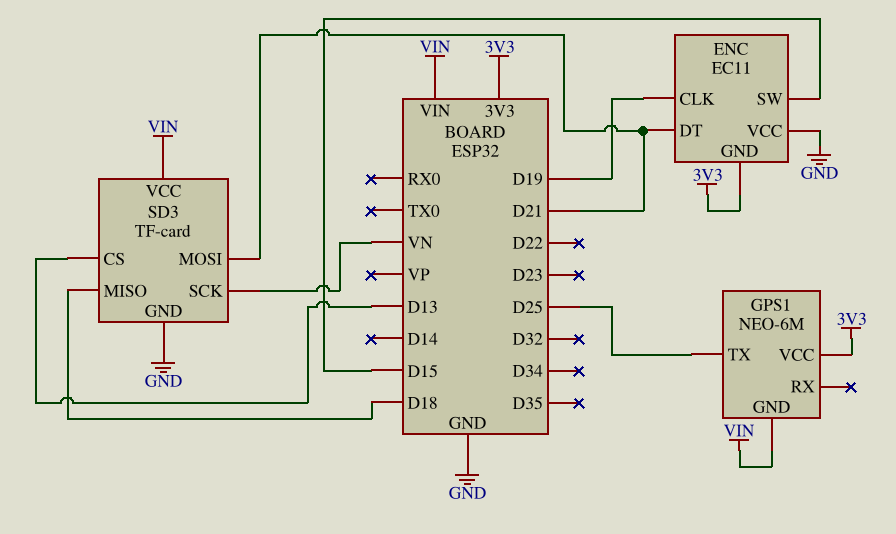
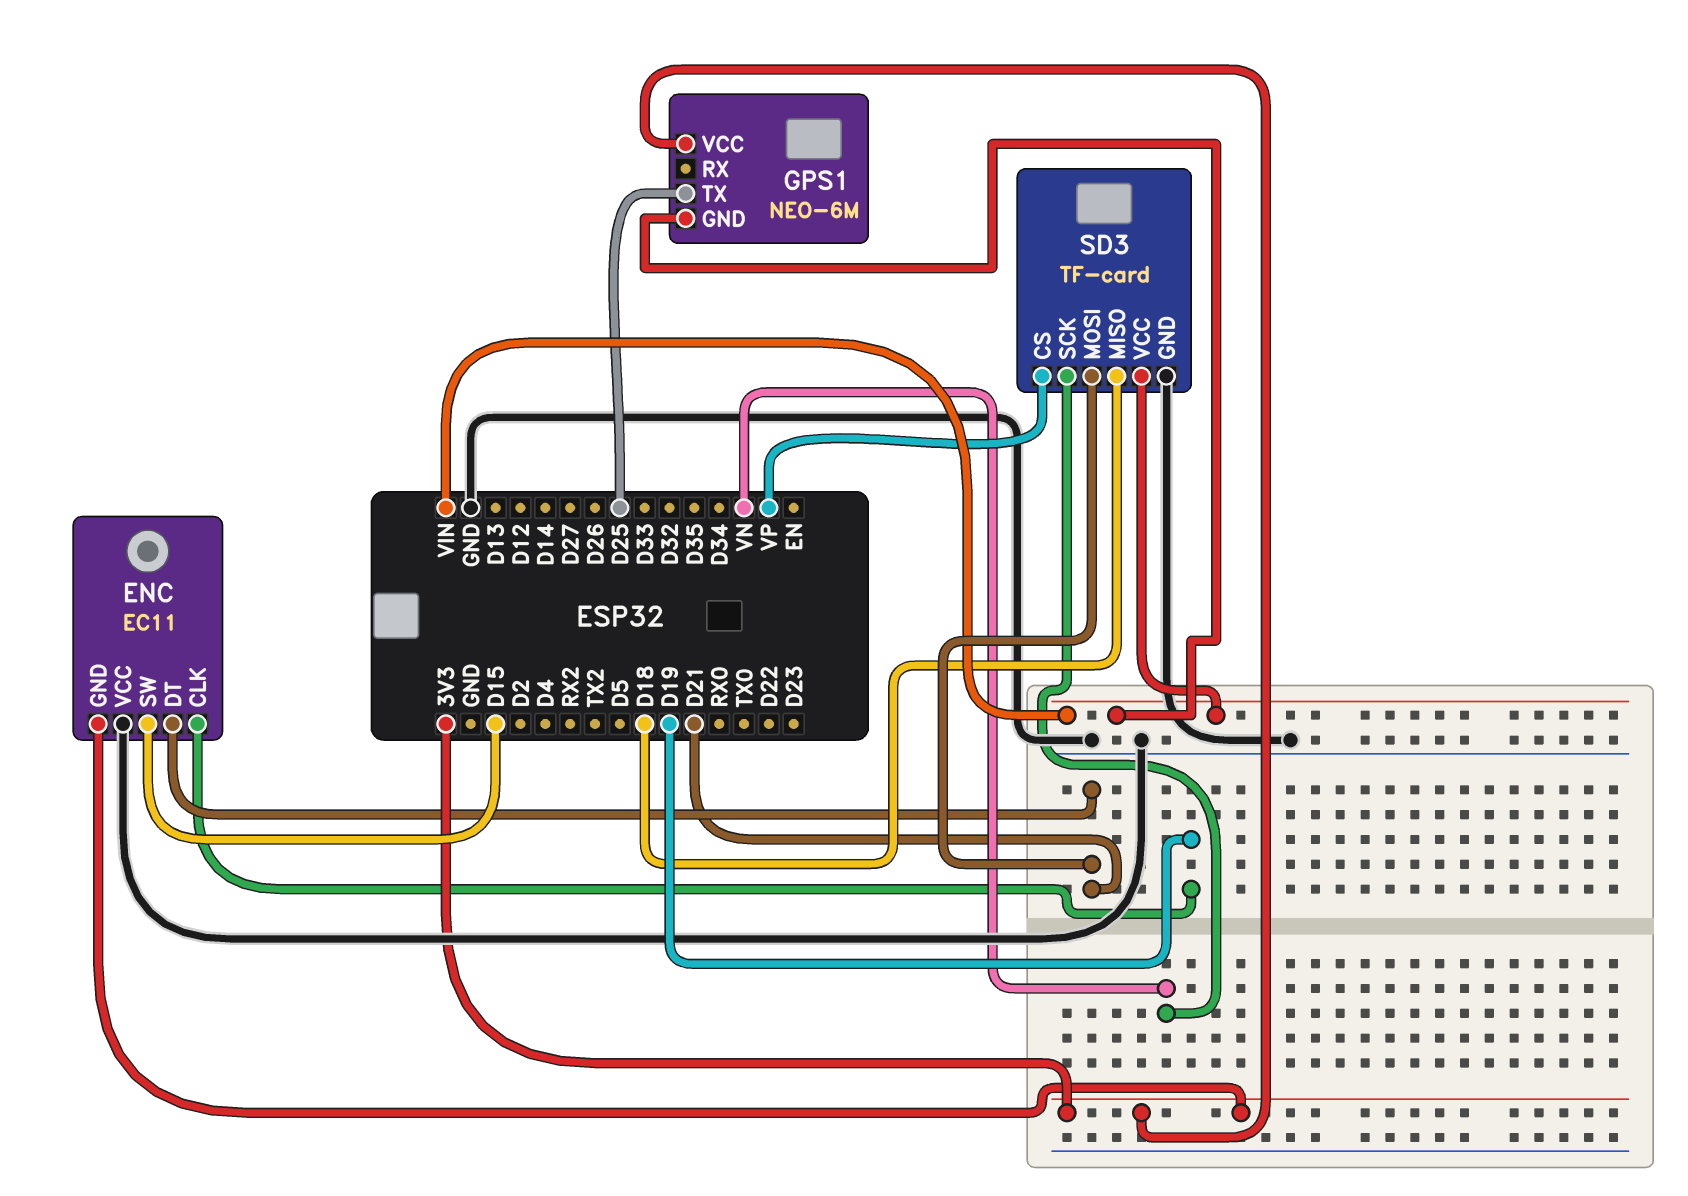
SD3 pin CS: D13 -> VP

